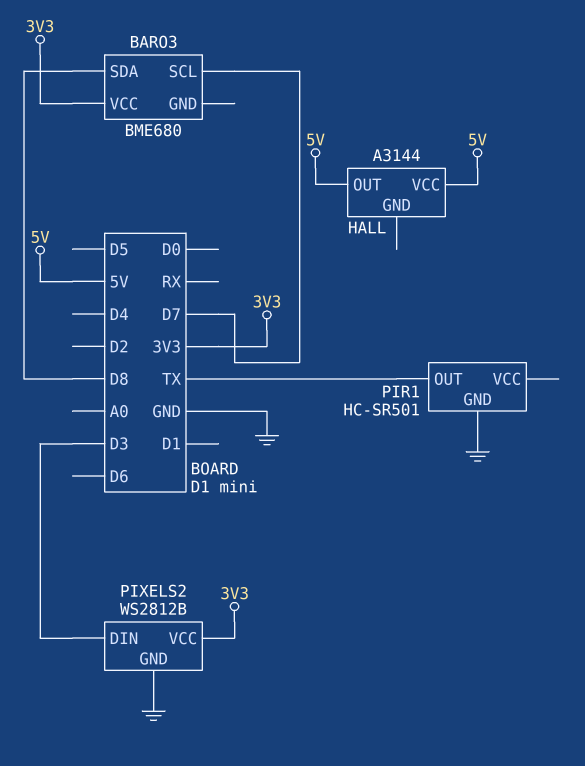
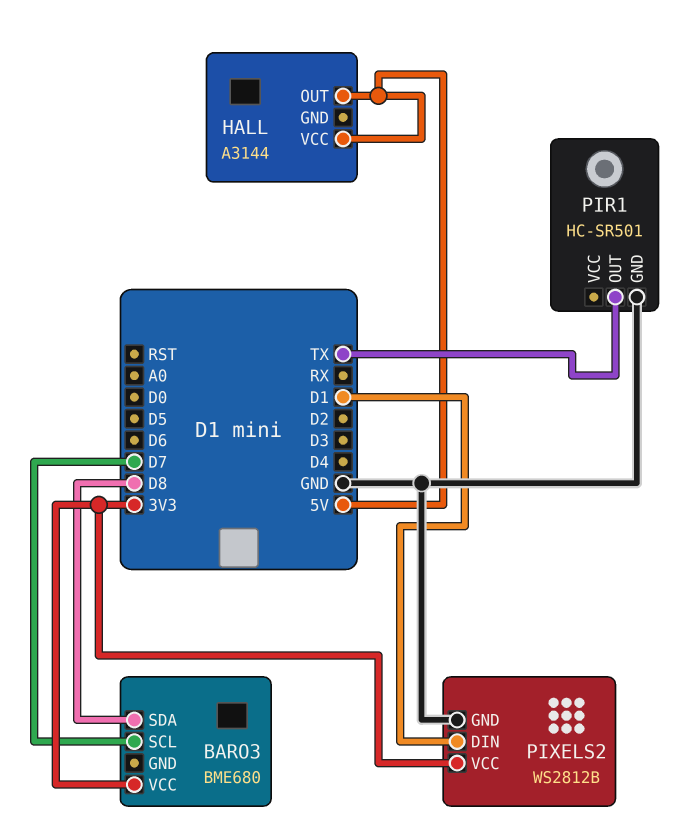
PIXELS2 pin DIN: D3 -> D1

